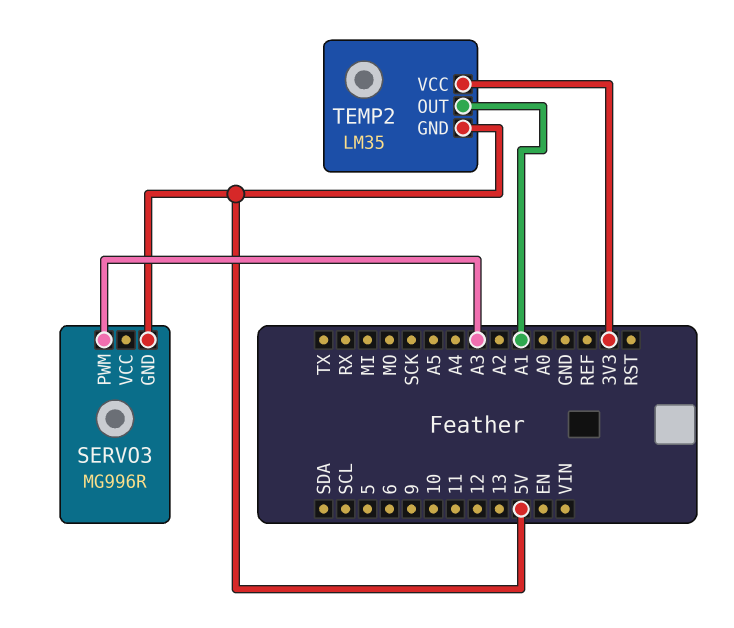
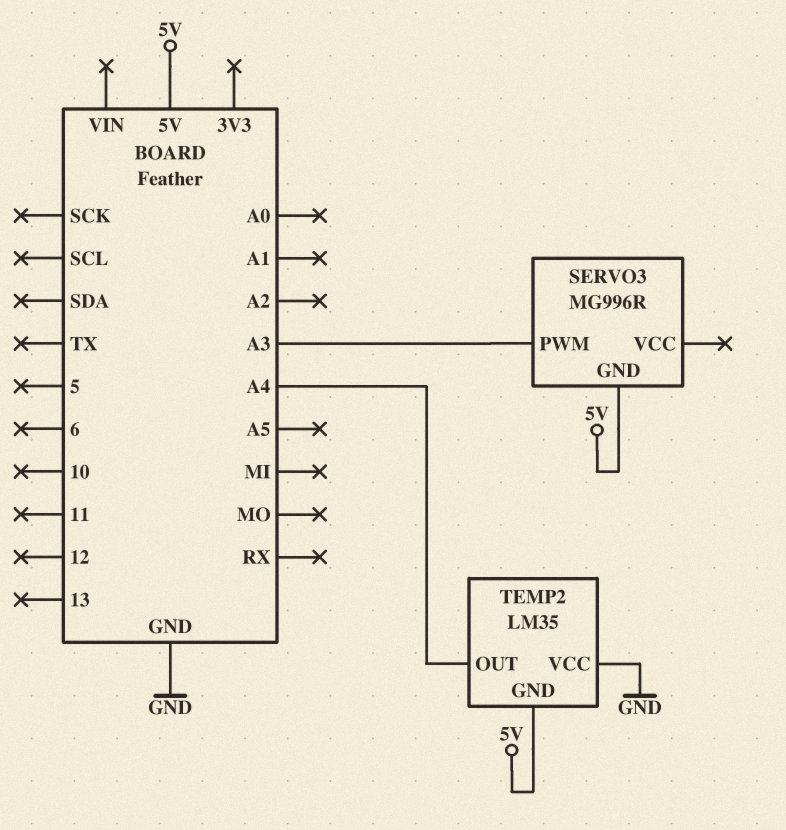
TEMP2 pin OUT: A1 -> A4
TEMP2 pin VCC: 3V3 -> GND

